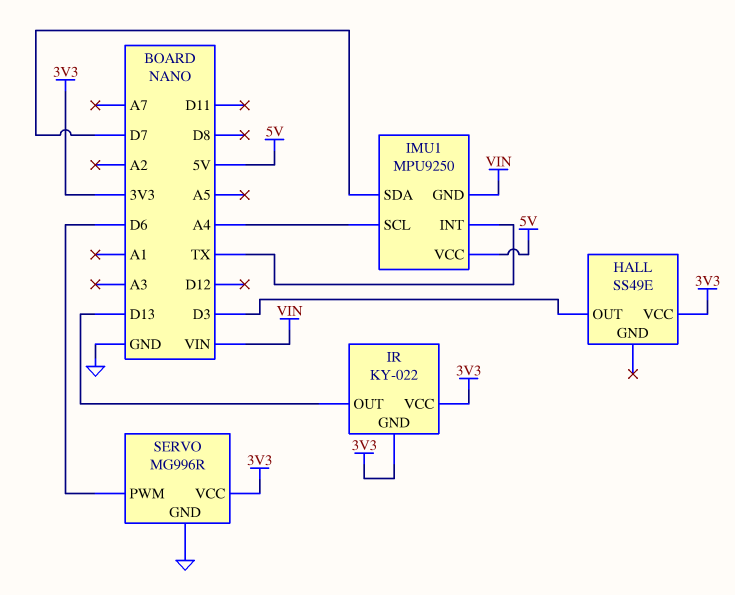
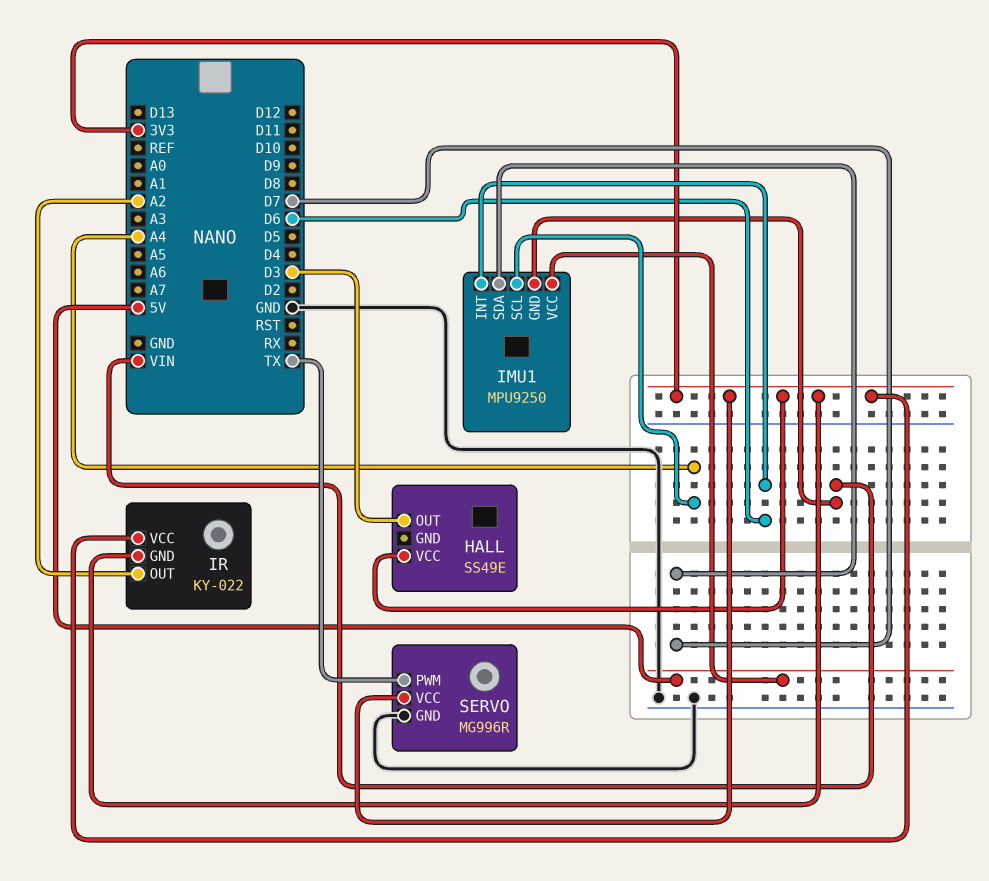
IMU1 pin INT: TX -> D6
IR pin OUT: D13 -> A2
SERVO pin PWM: D6 -> TX

